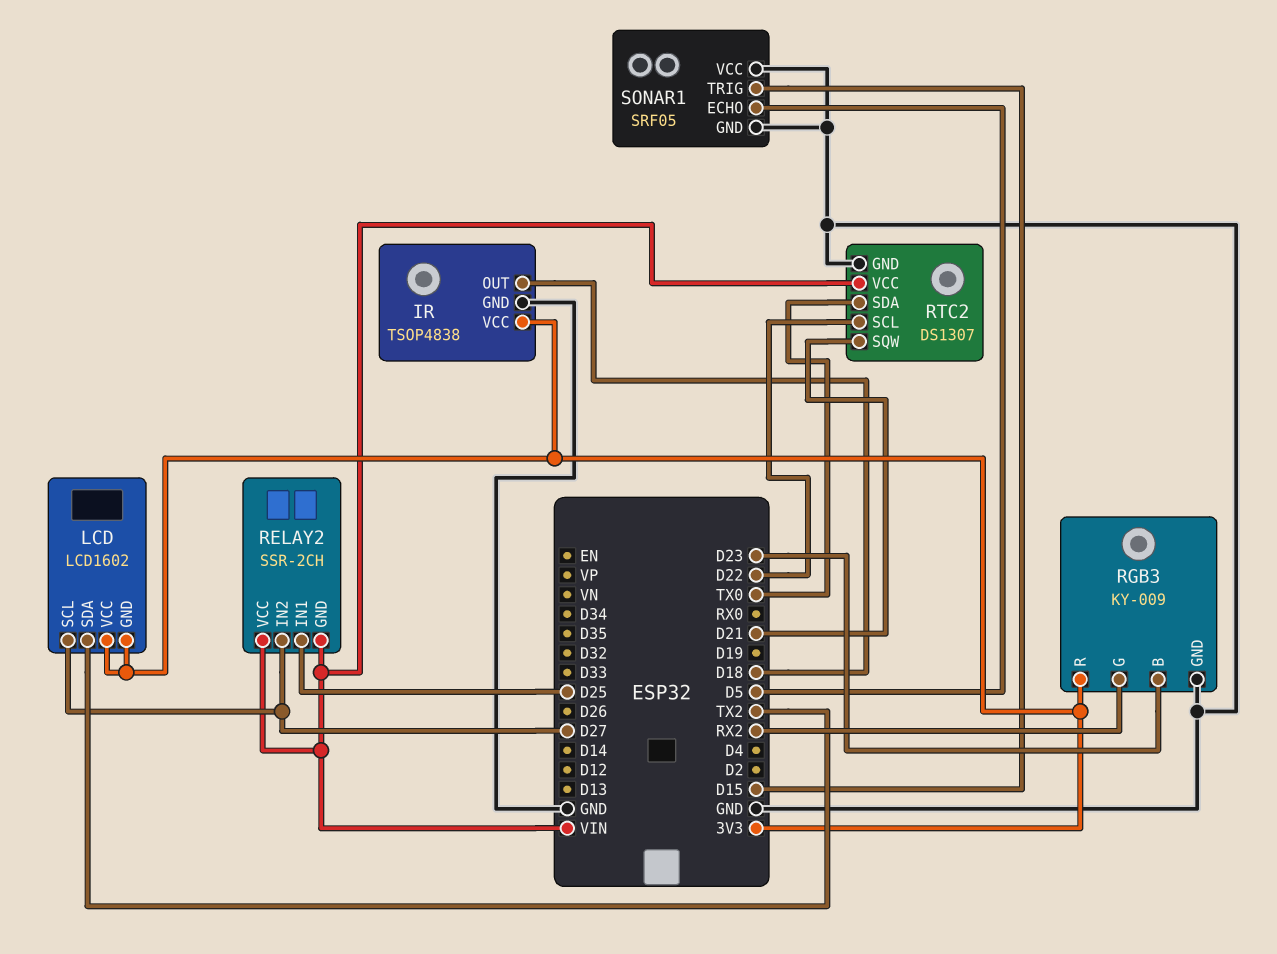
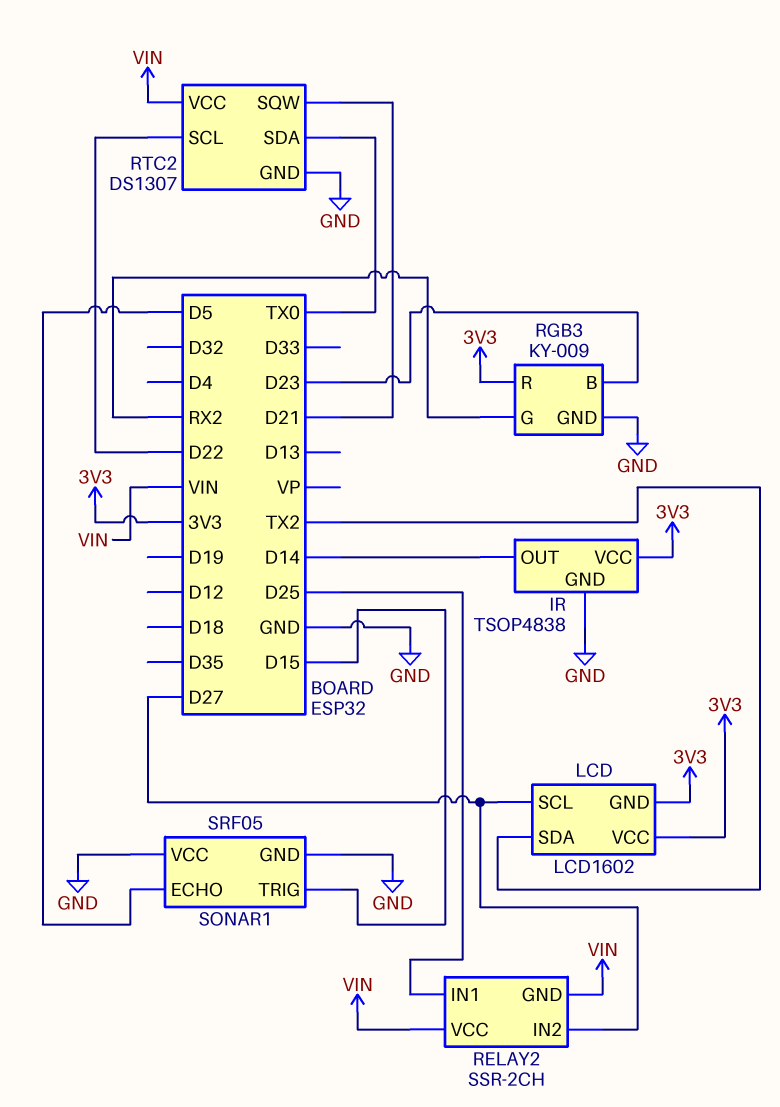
IR pin OUT: D18 -> D14

